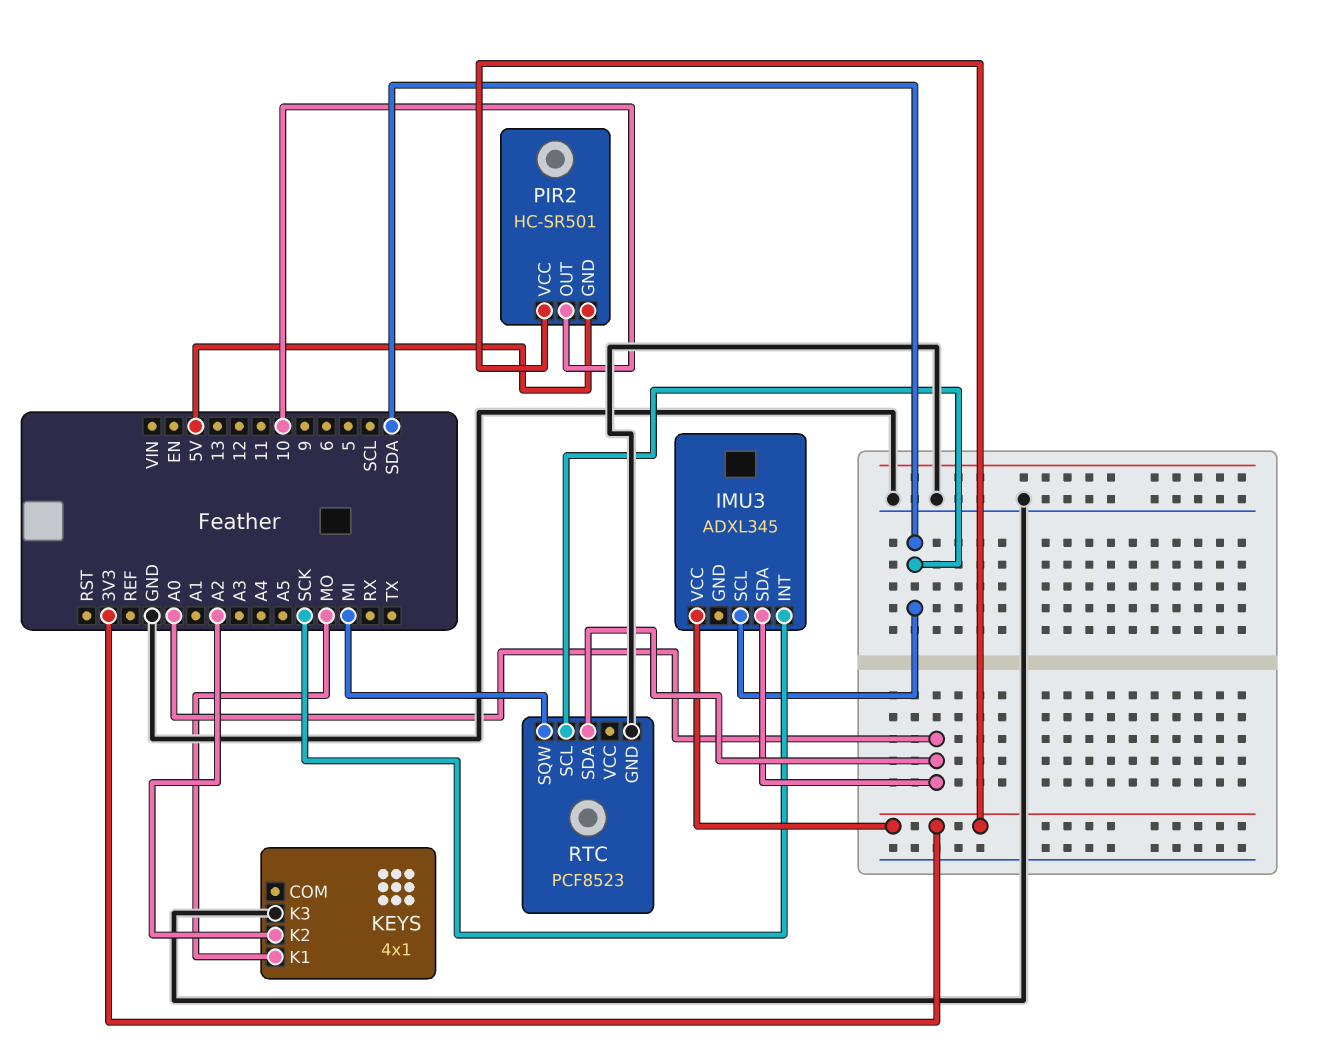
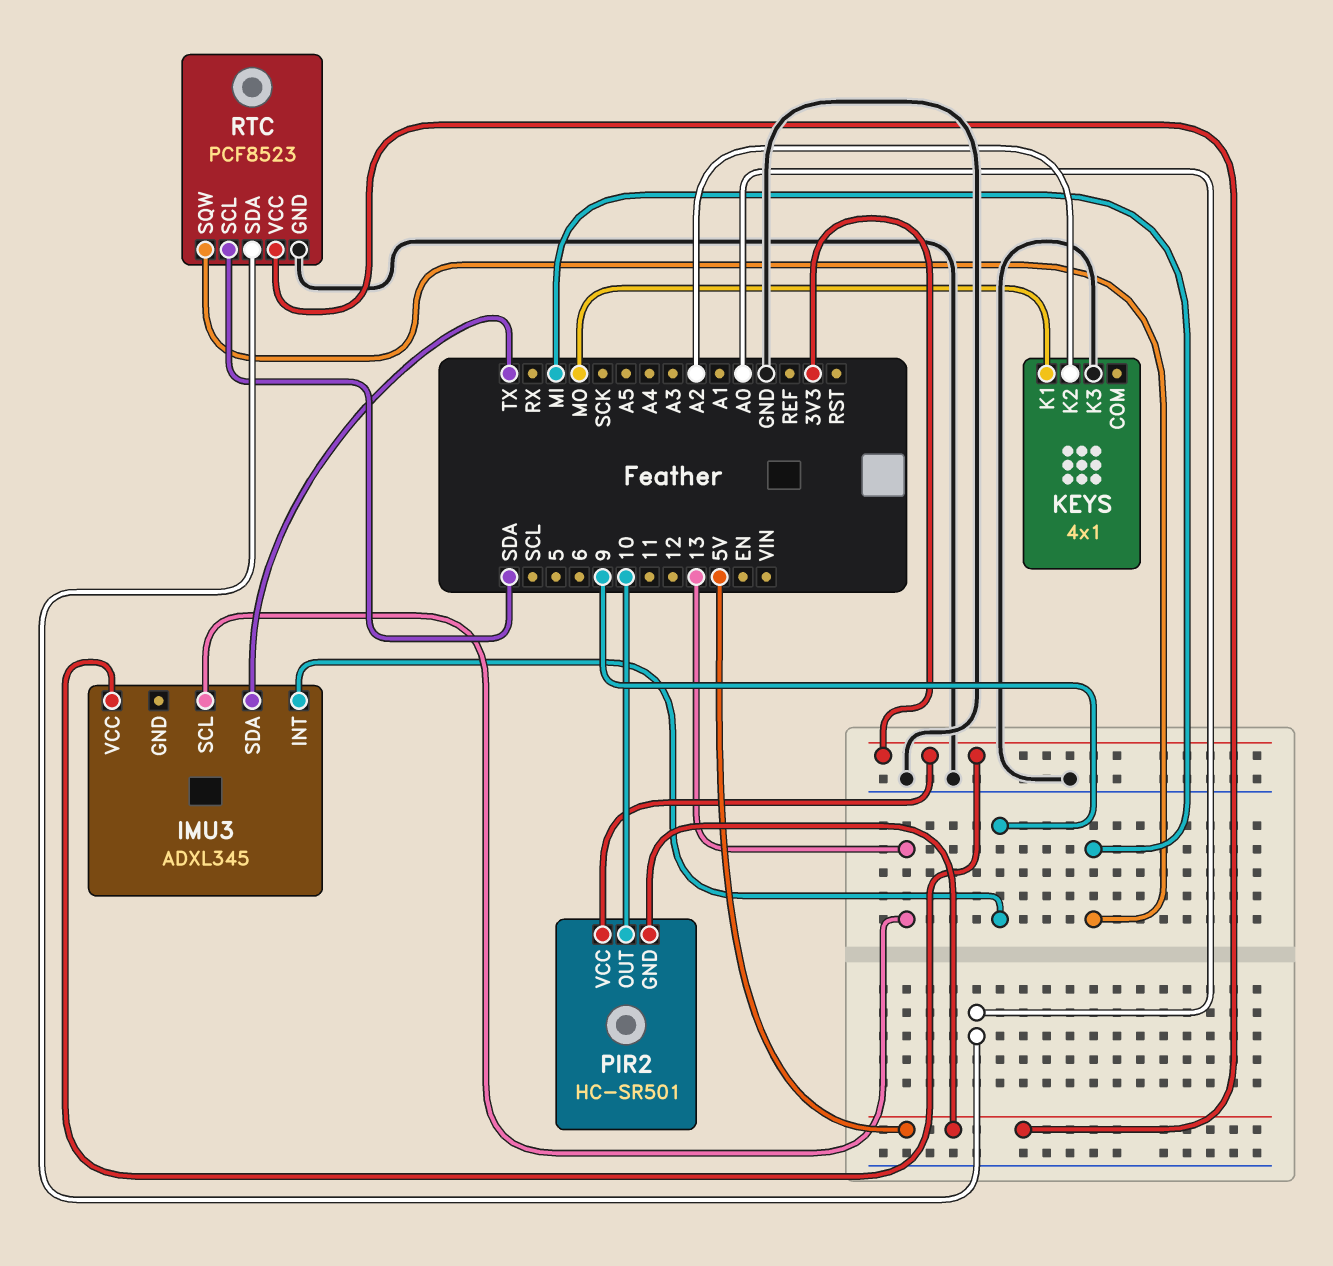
IMU3 pin INT: SCK -> 9
IMU3 pin SCL: SDA -> 13
IMU3 pin SDA: A0 -> TX
RTC pin VCC: none -> 5V

